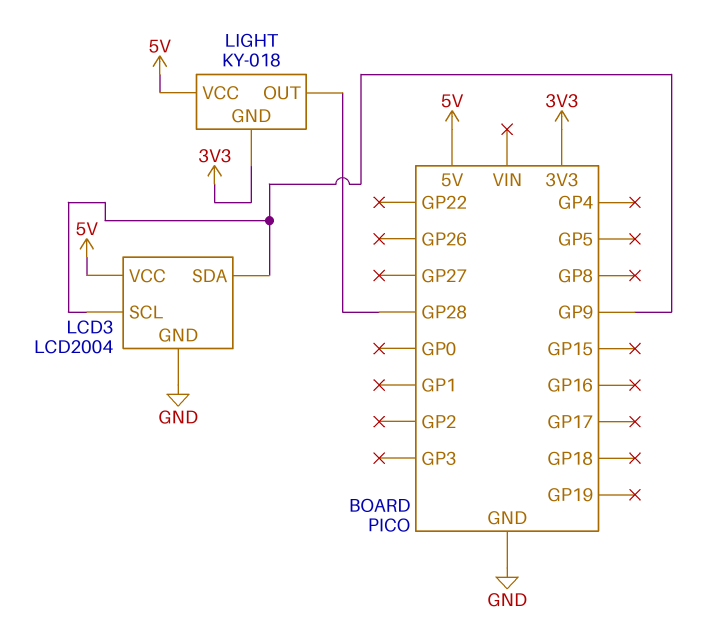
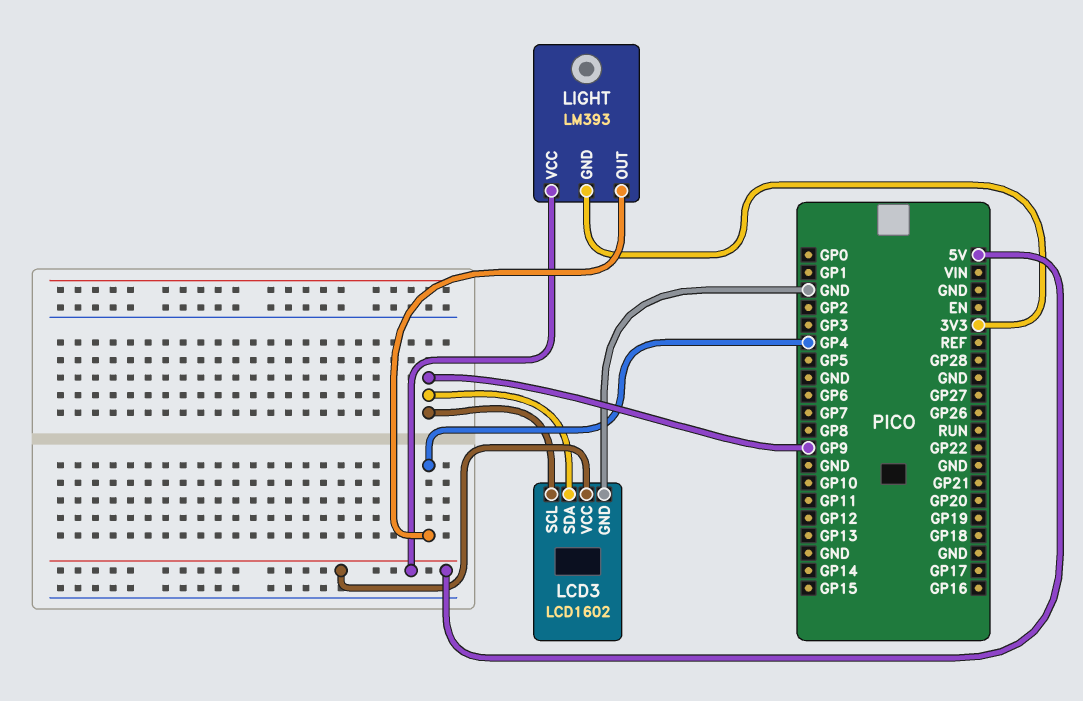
LCD3: LCD2004 -> LCD1602
LIGHT: KY-018 -> LM393
LIGHT pin OUT: GP28 -> GP4

